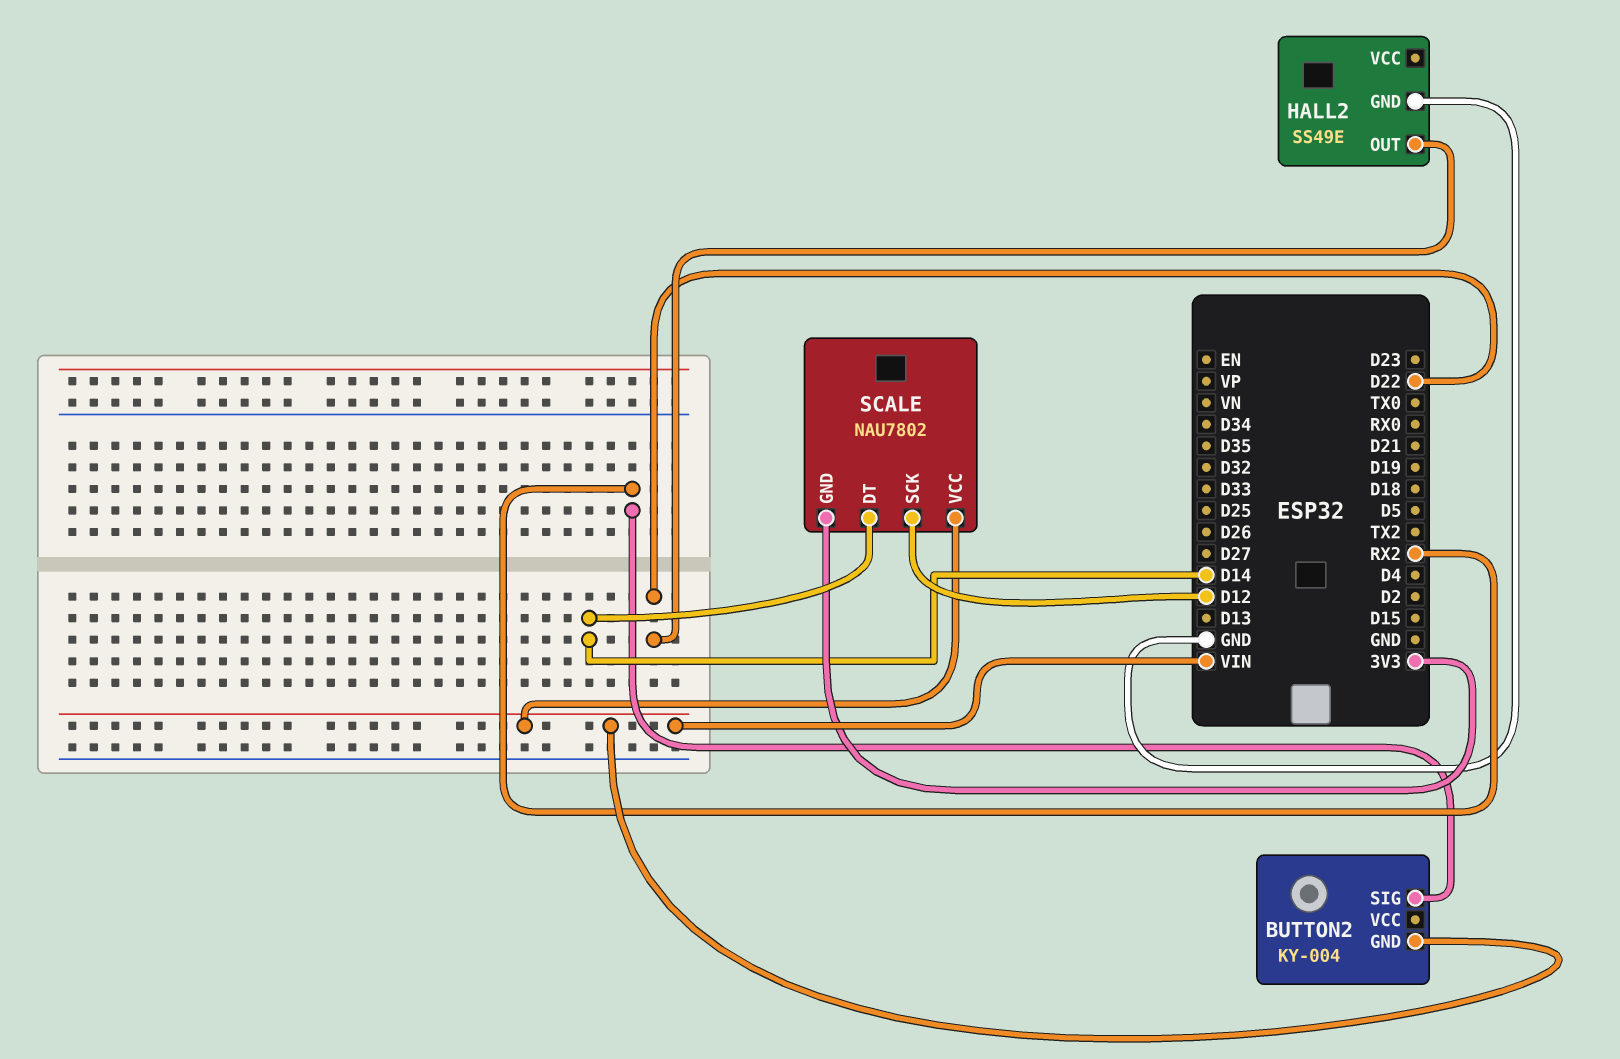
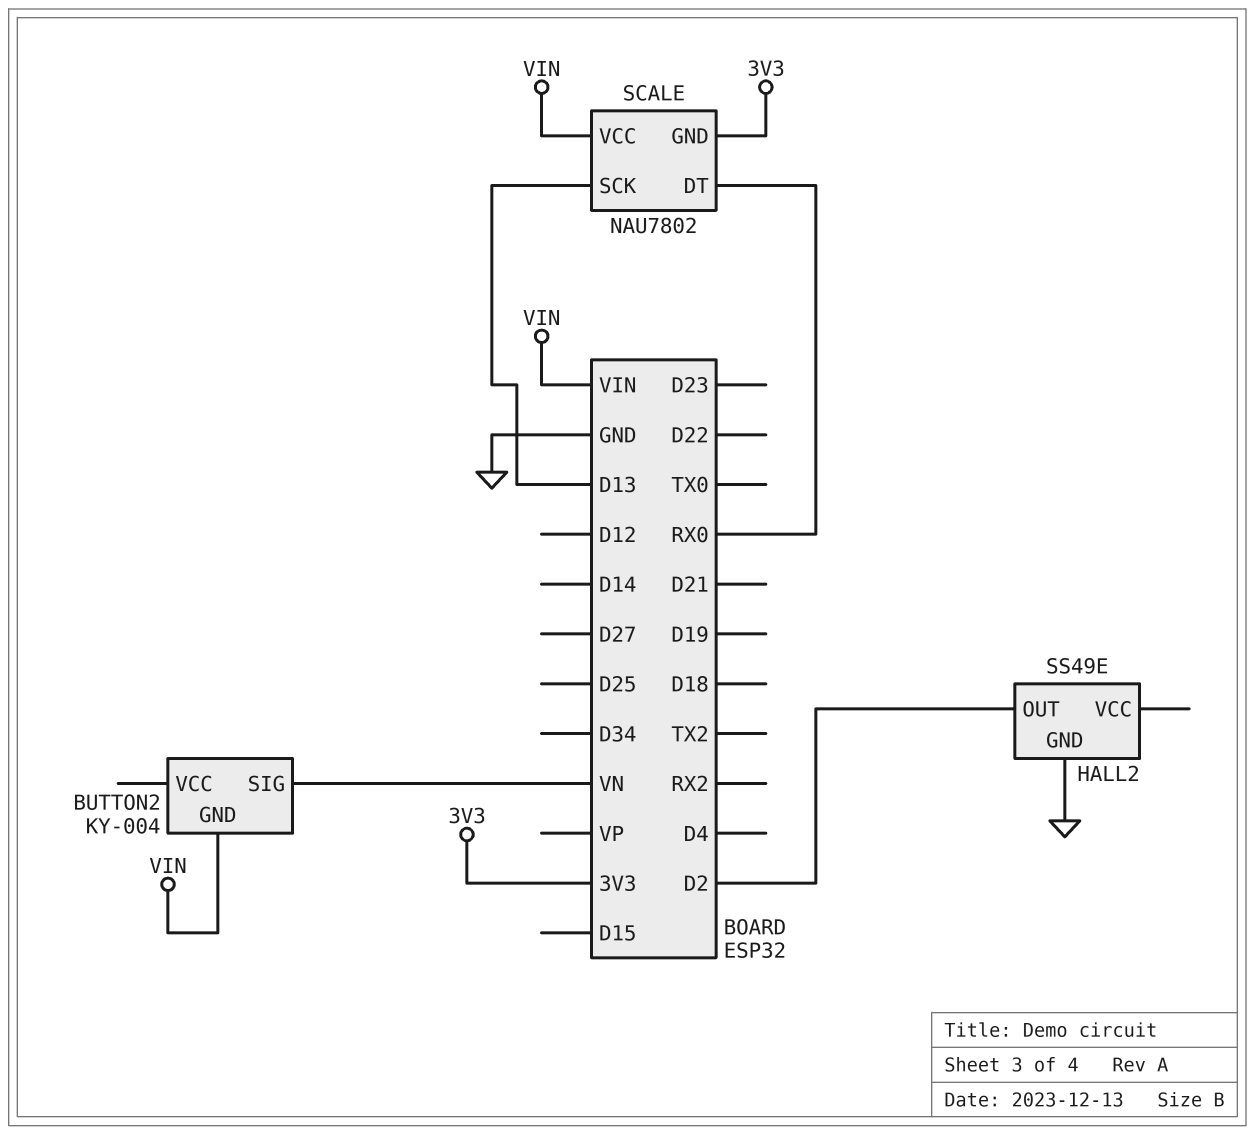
BUTTON2 pin SIG: RX2 -> VN
HALL2 pin OUT: D22 -> D2
SCALE pin DT: D14 -> RX0
SCALE pin SCK: D12 -> D13

